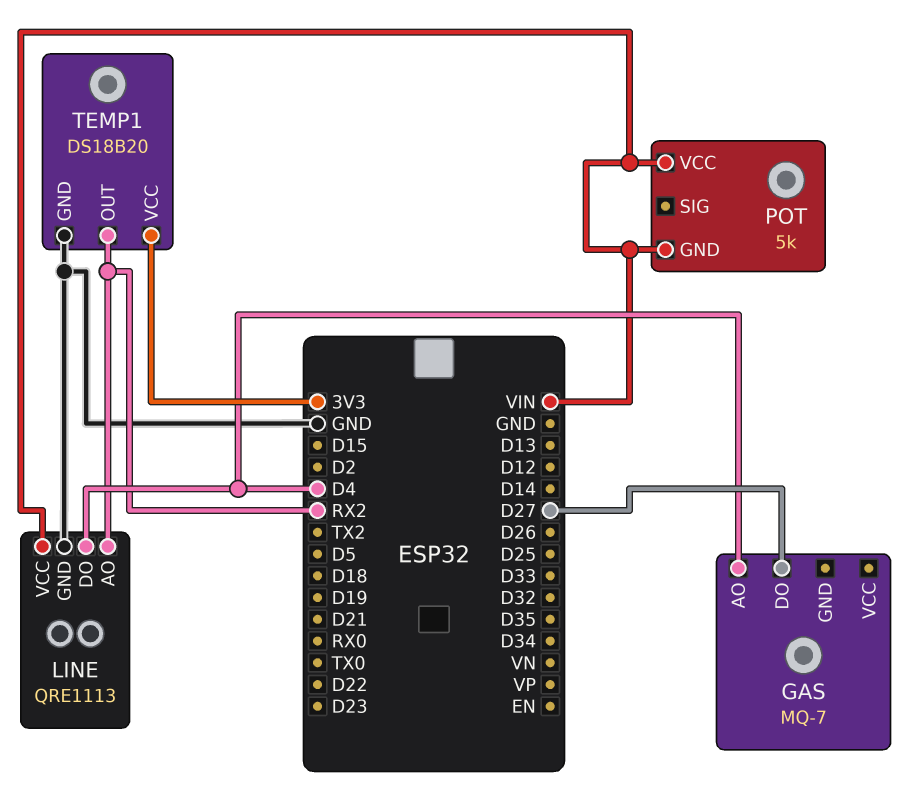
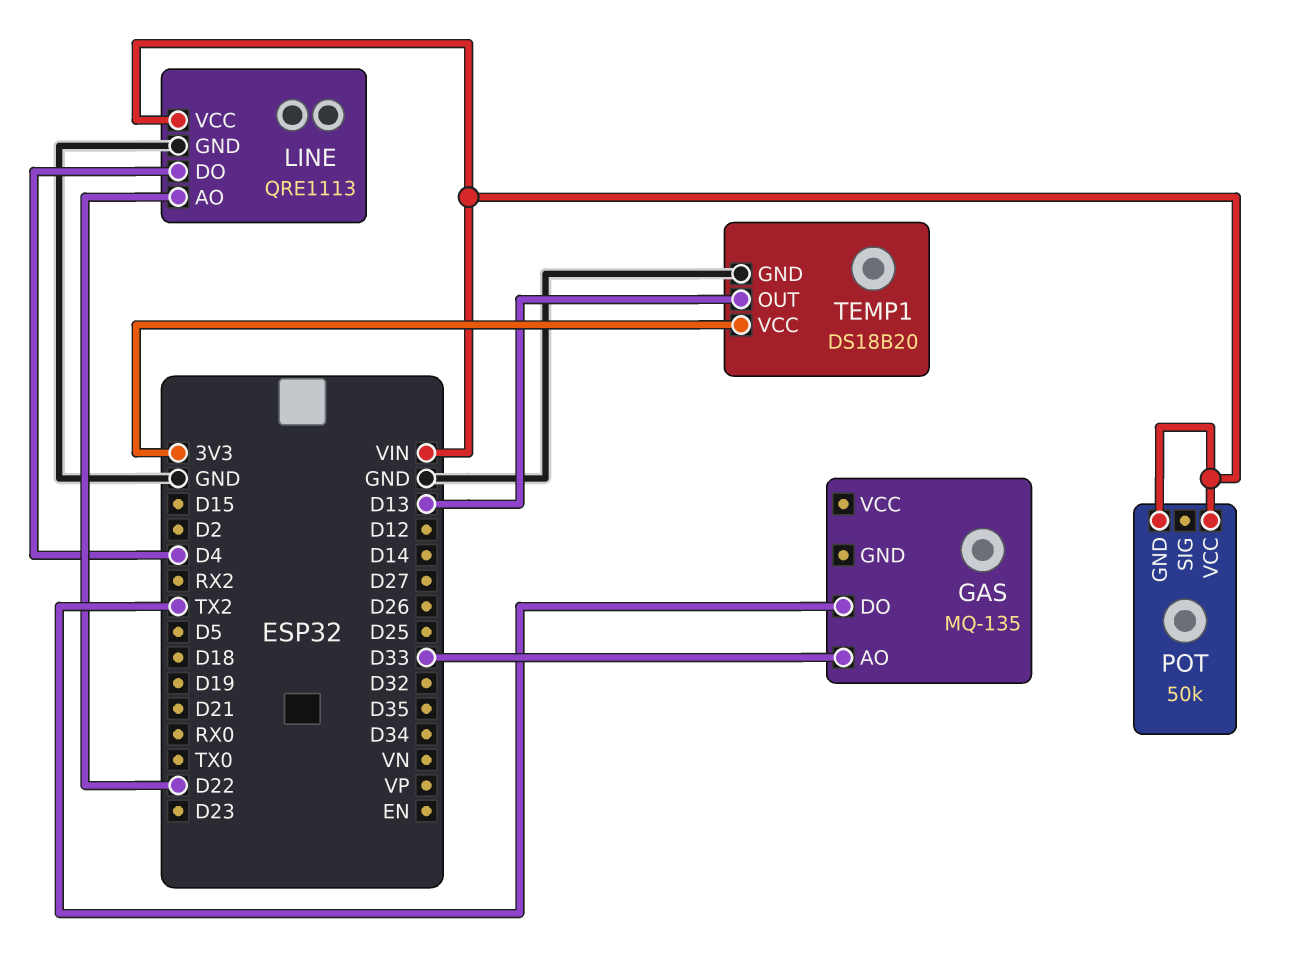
GAS: MQ-7 -> MQ-135
GAS pin AO: D4 -> D33
GAS pin DO: D27 -> TX2
LINE pin AO: RX2 -> D22
POT: 5k -> 50k
TEMP1 pin OUT: RX2 -> D13

